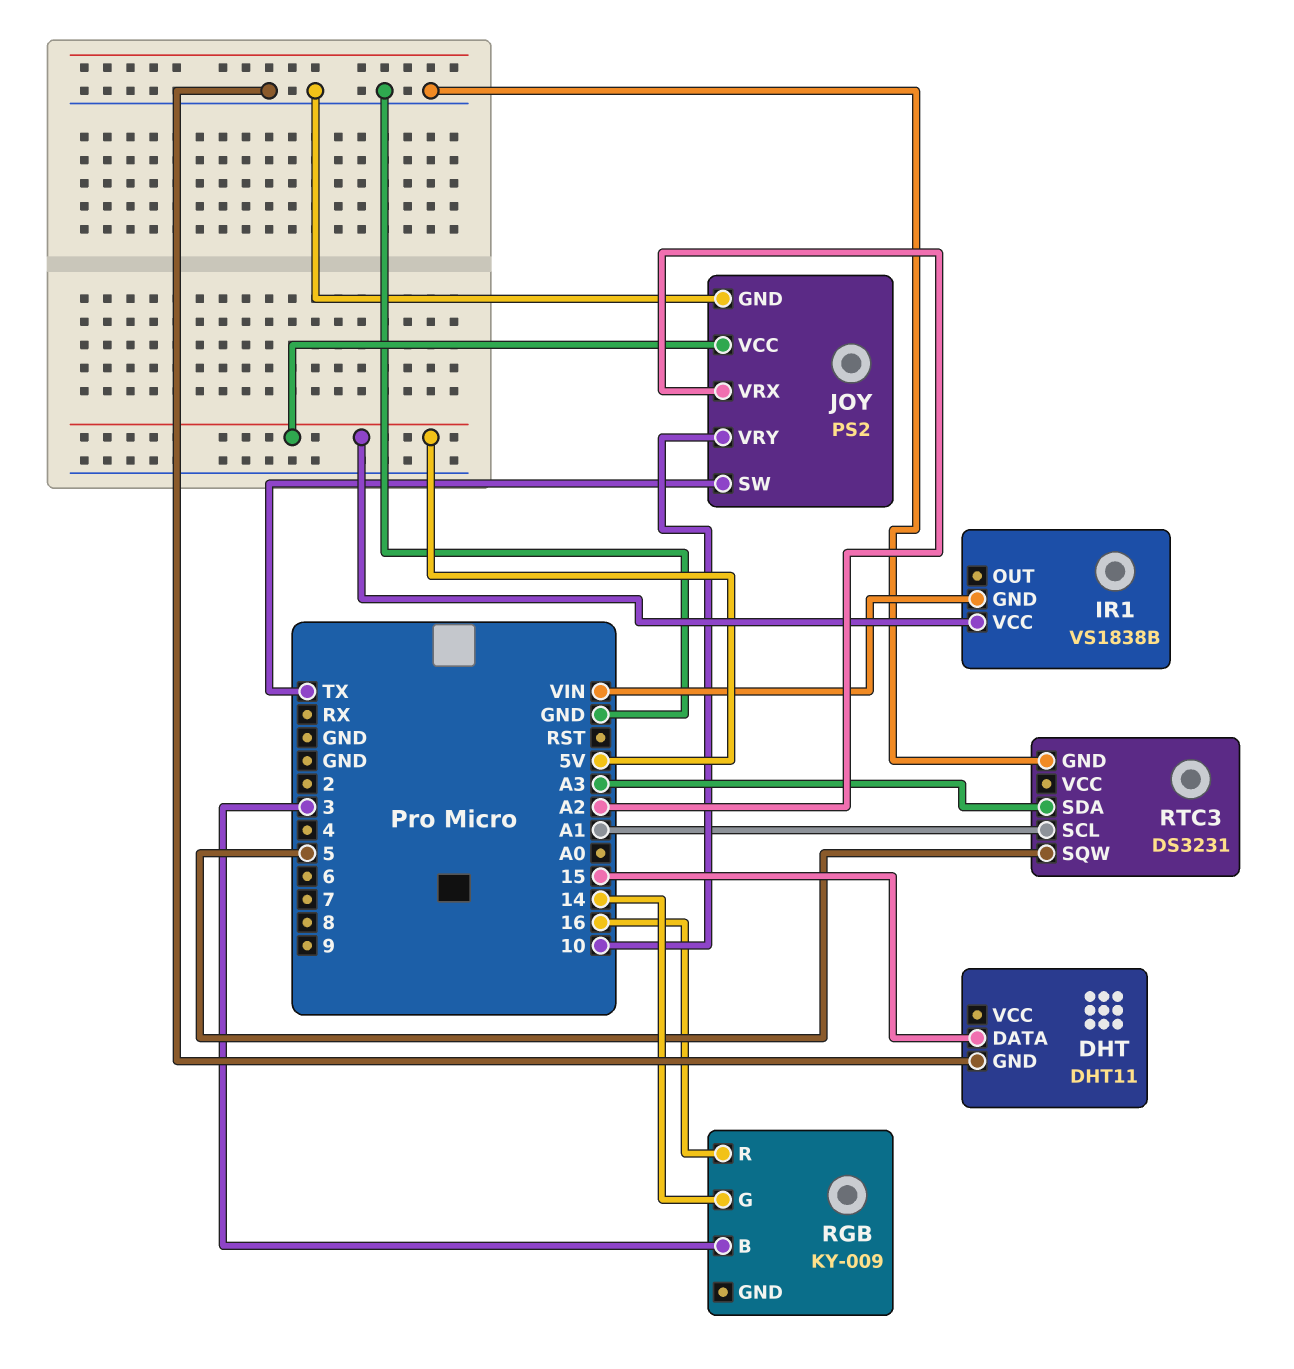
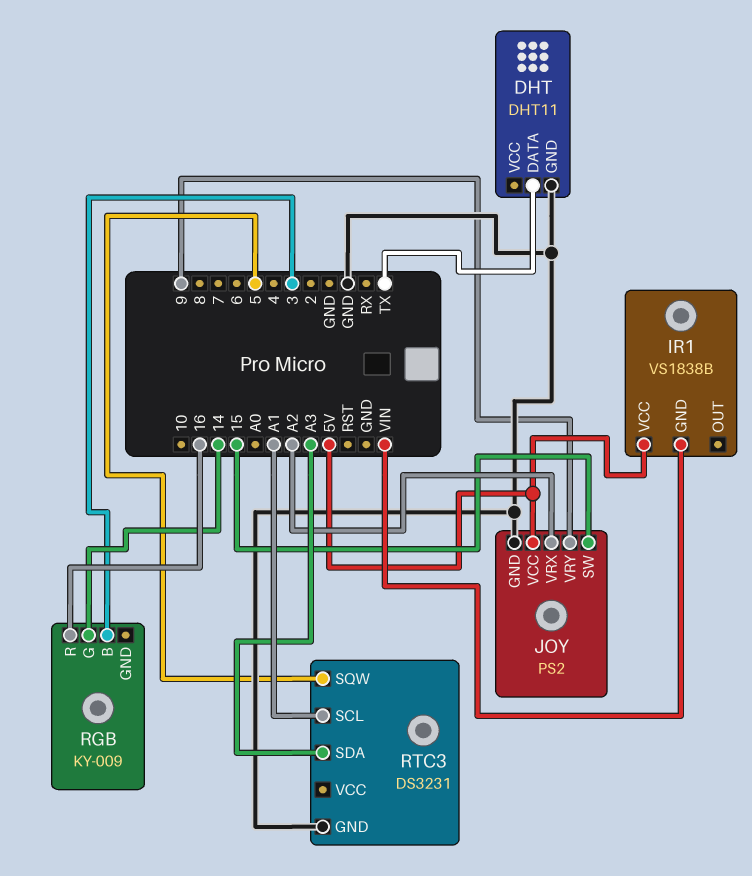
DHT pin DATA: 15 -> TX
JOY pin SW: TX -> 15
JOY pin VRY: 10 -> 9

